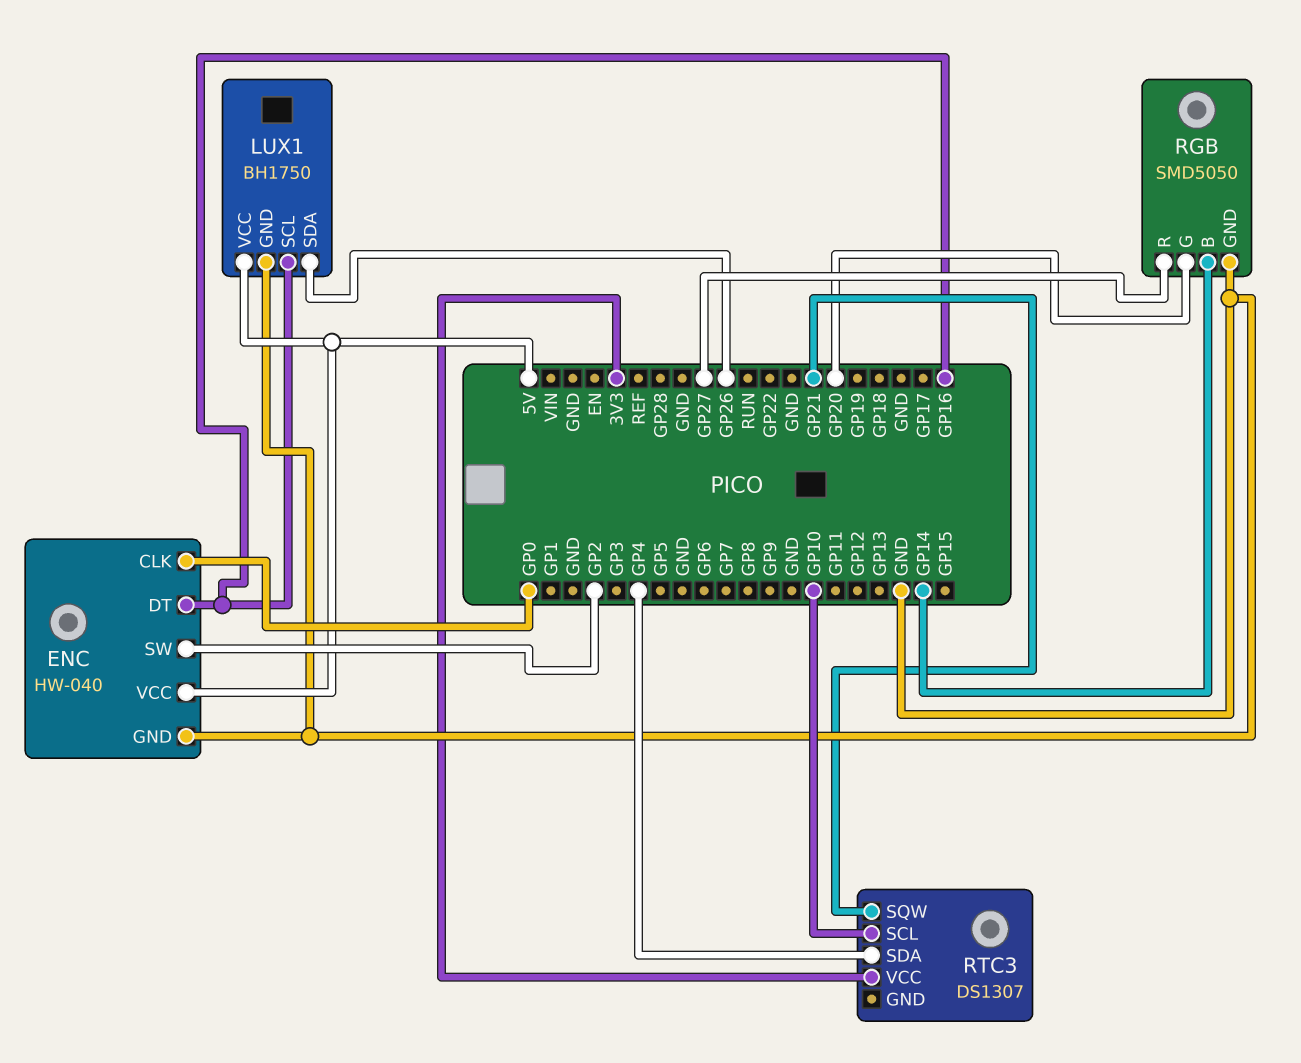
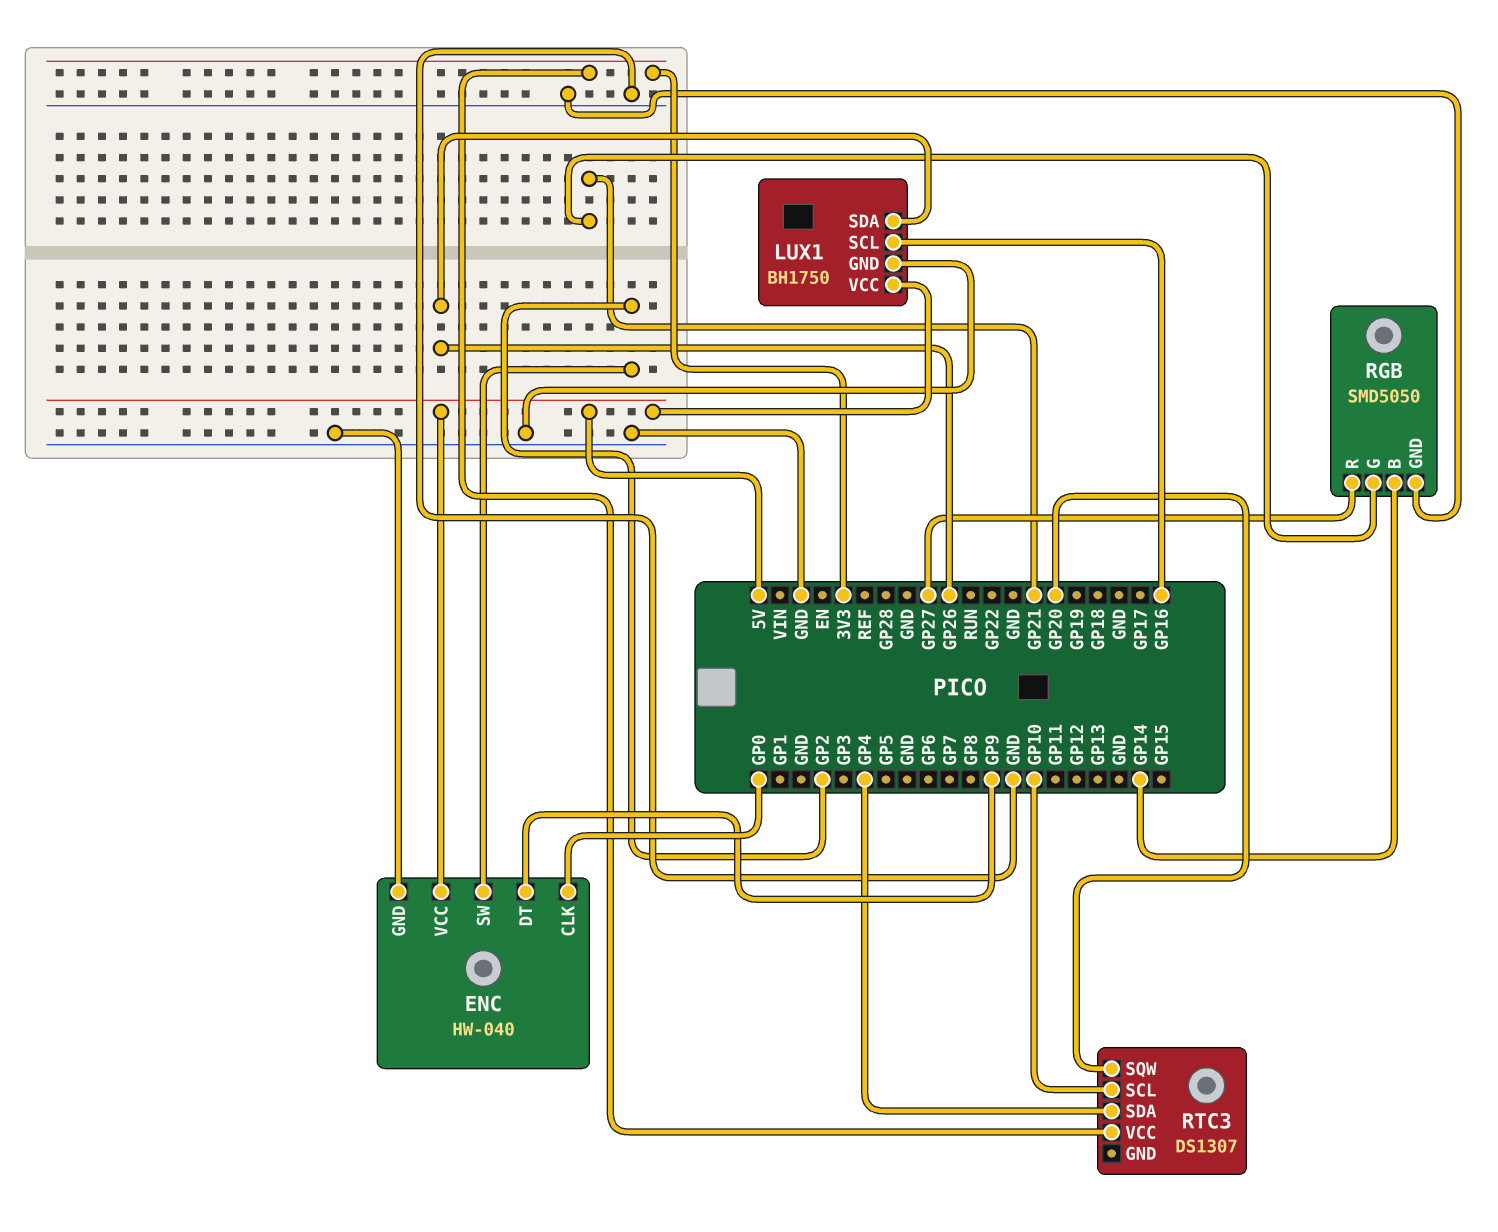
ENC pin DT: GP16 -> GP9
RGB pin G: GP20 -> GP21
RTC3 pin SQW: GP21 -> GP20

